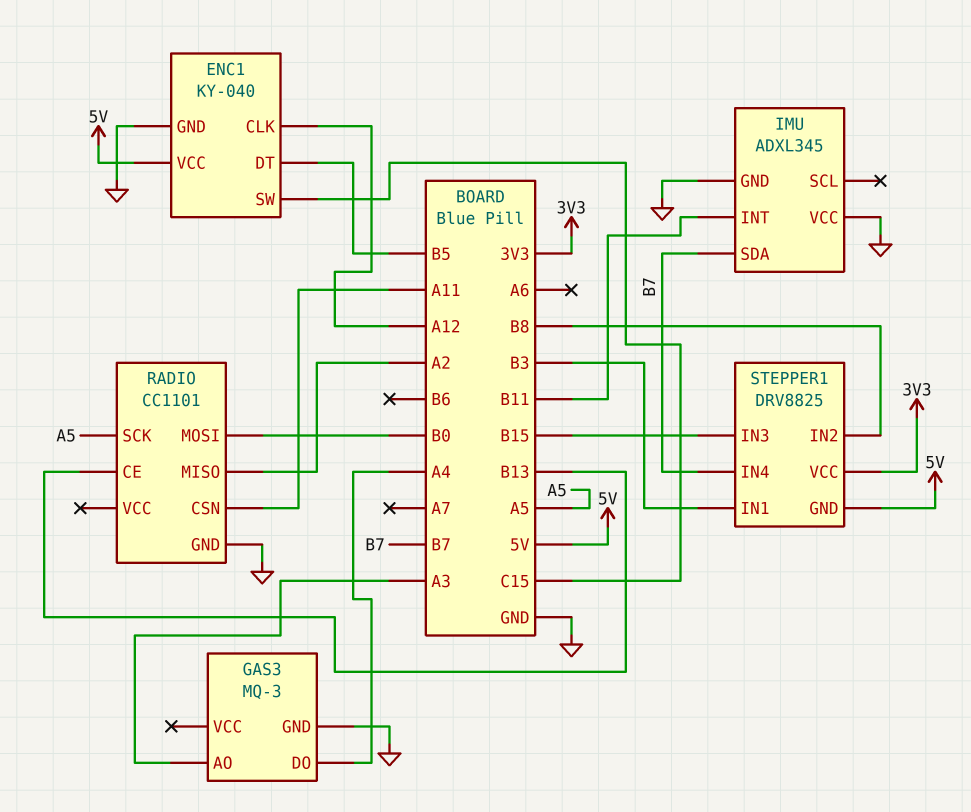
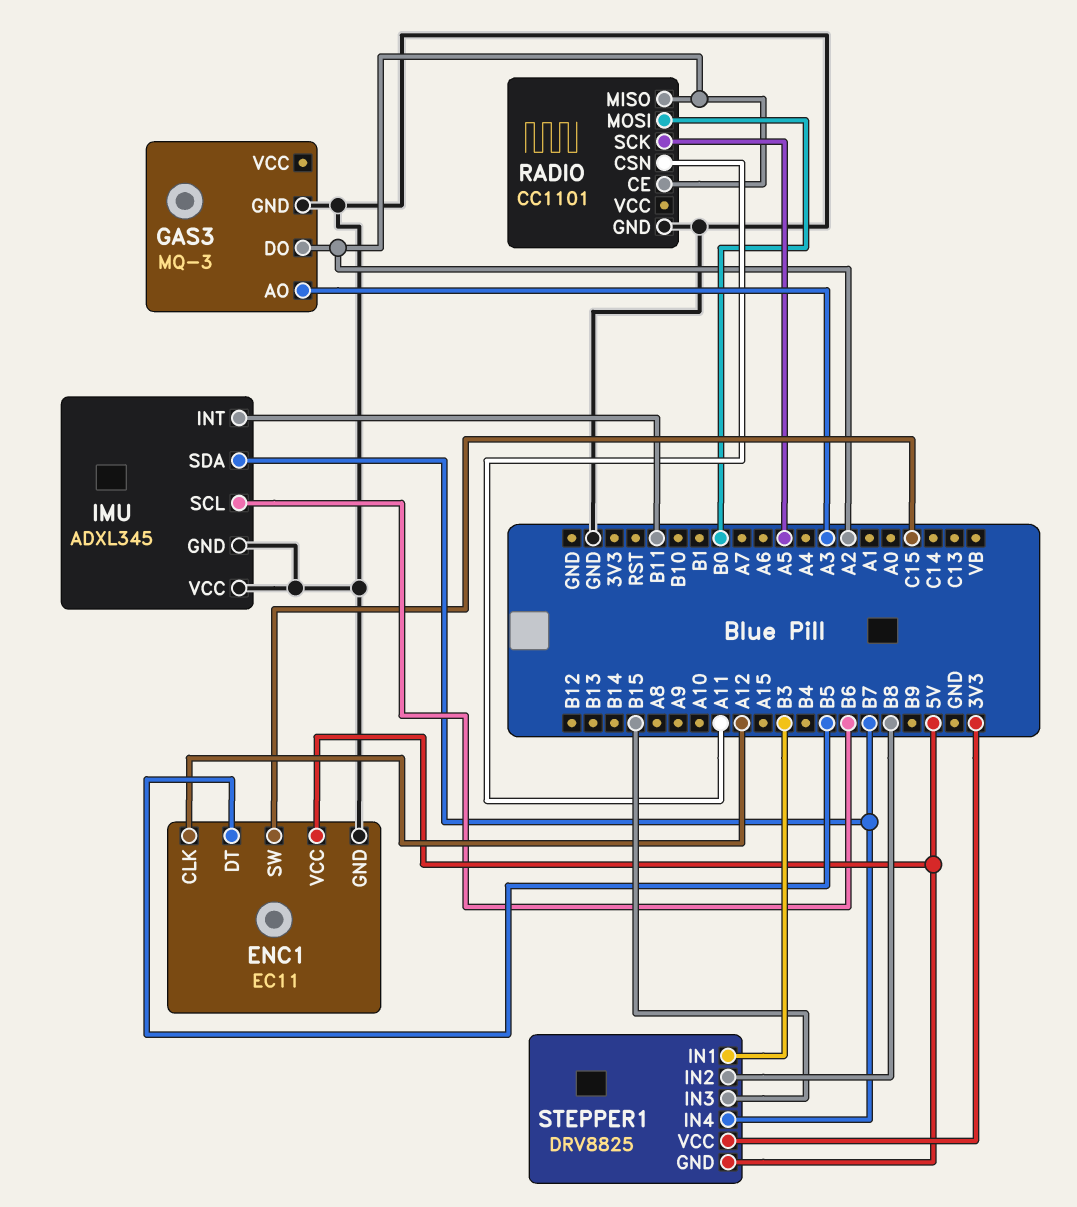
ENC1: KY-040 -> EC11
GAS3 pin DO: A4 -> A2
IMU pin SCL: none -> B6
RADIO pin CE: B13 -> A2

